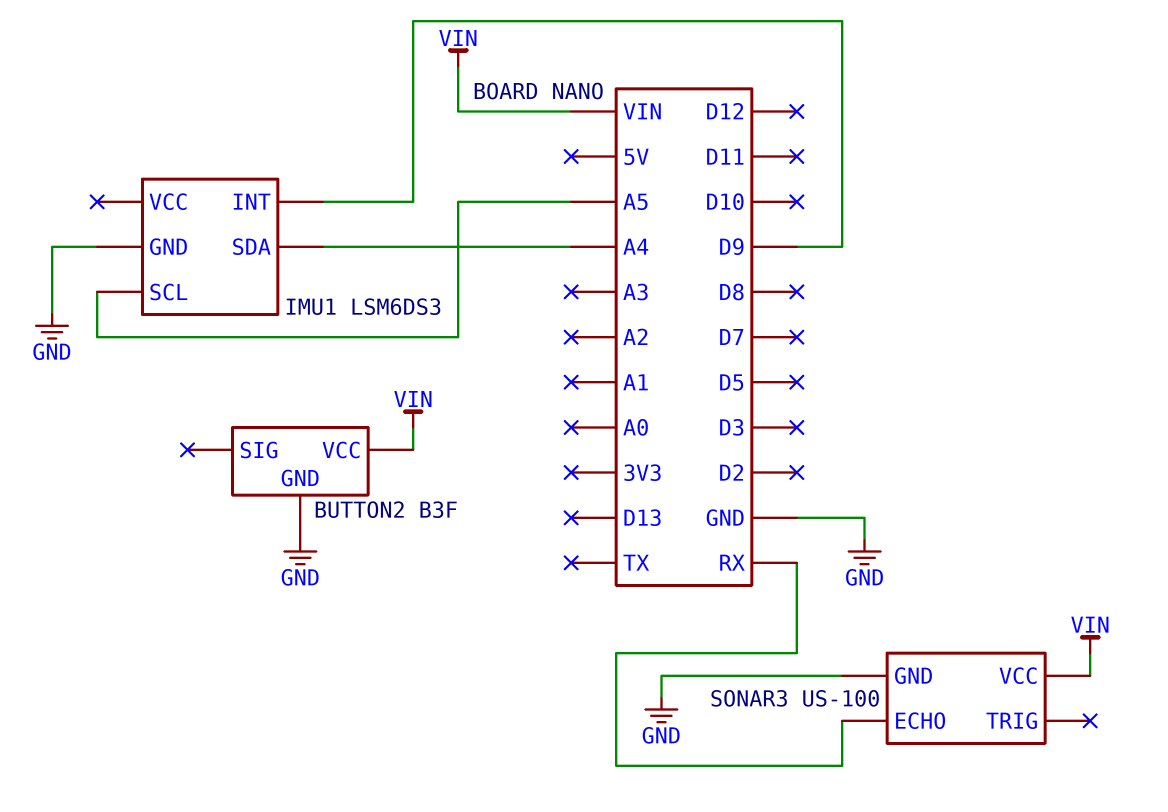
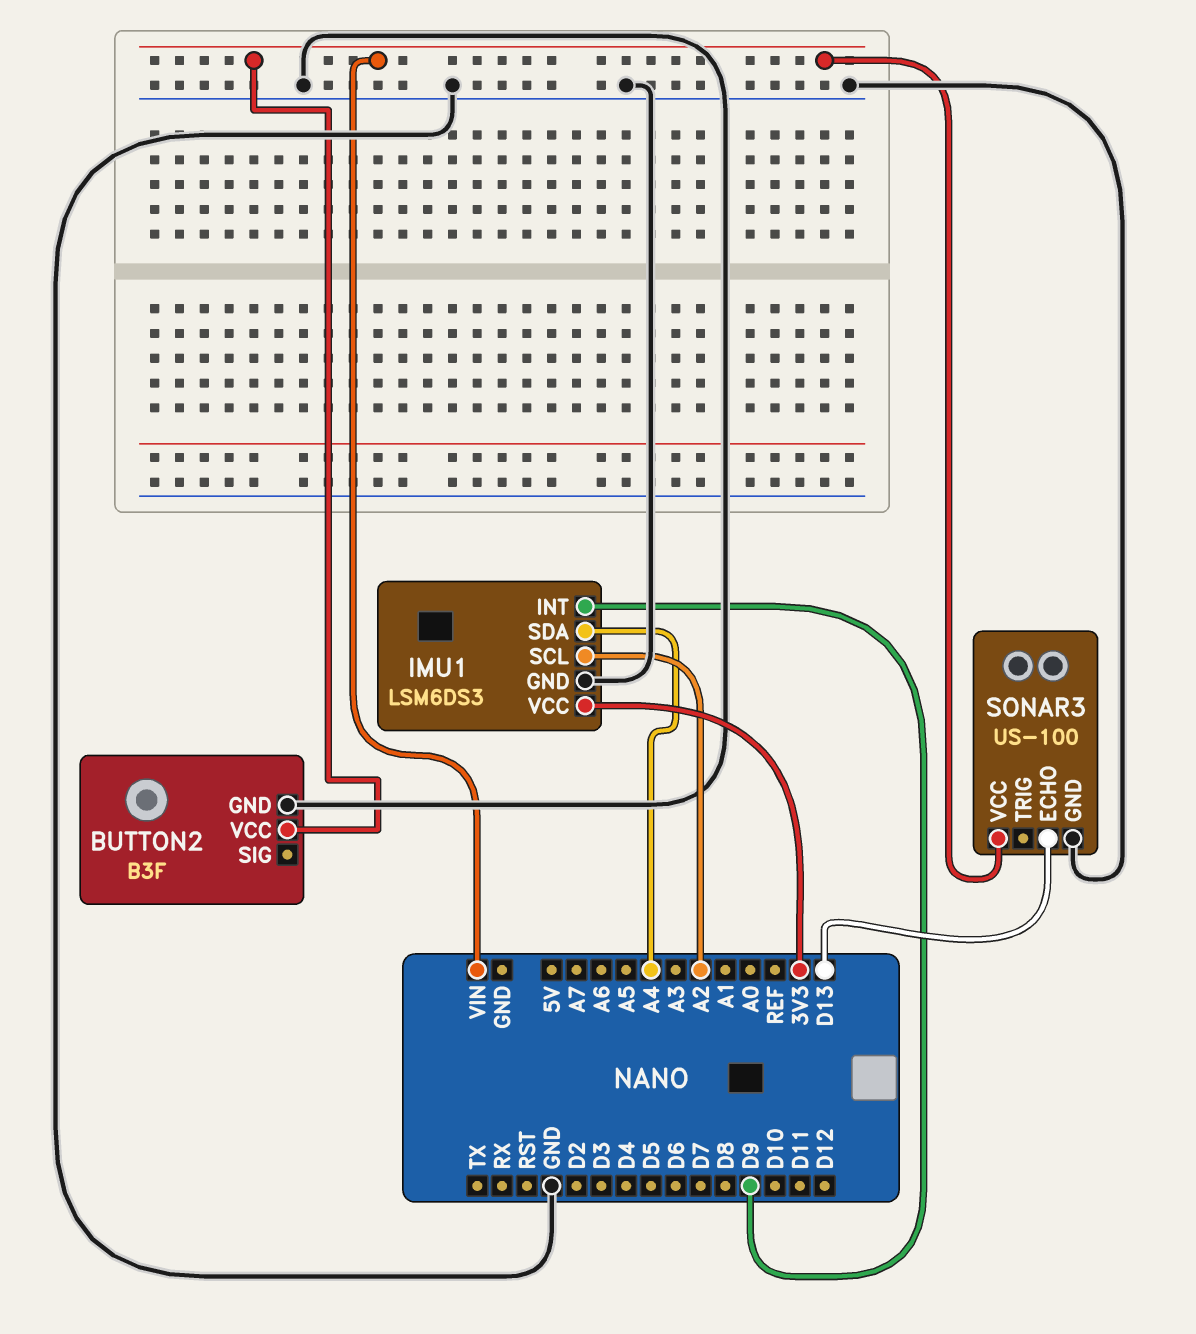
IMU1 pin SCL: A5 -> A2
IMU1 pin VCC: none -> 3V3
SONAR3 pin ECHO: RX -> D13

